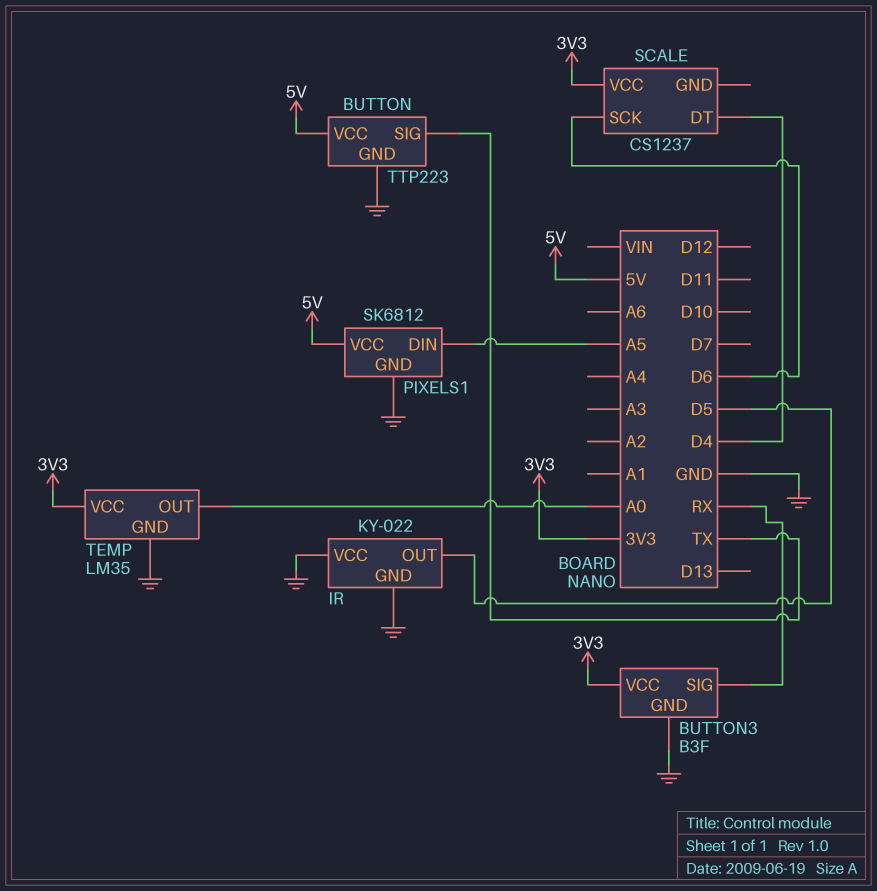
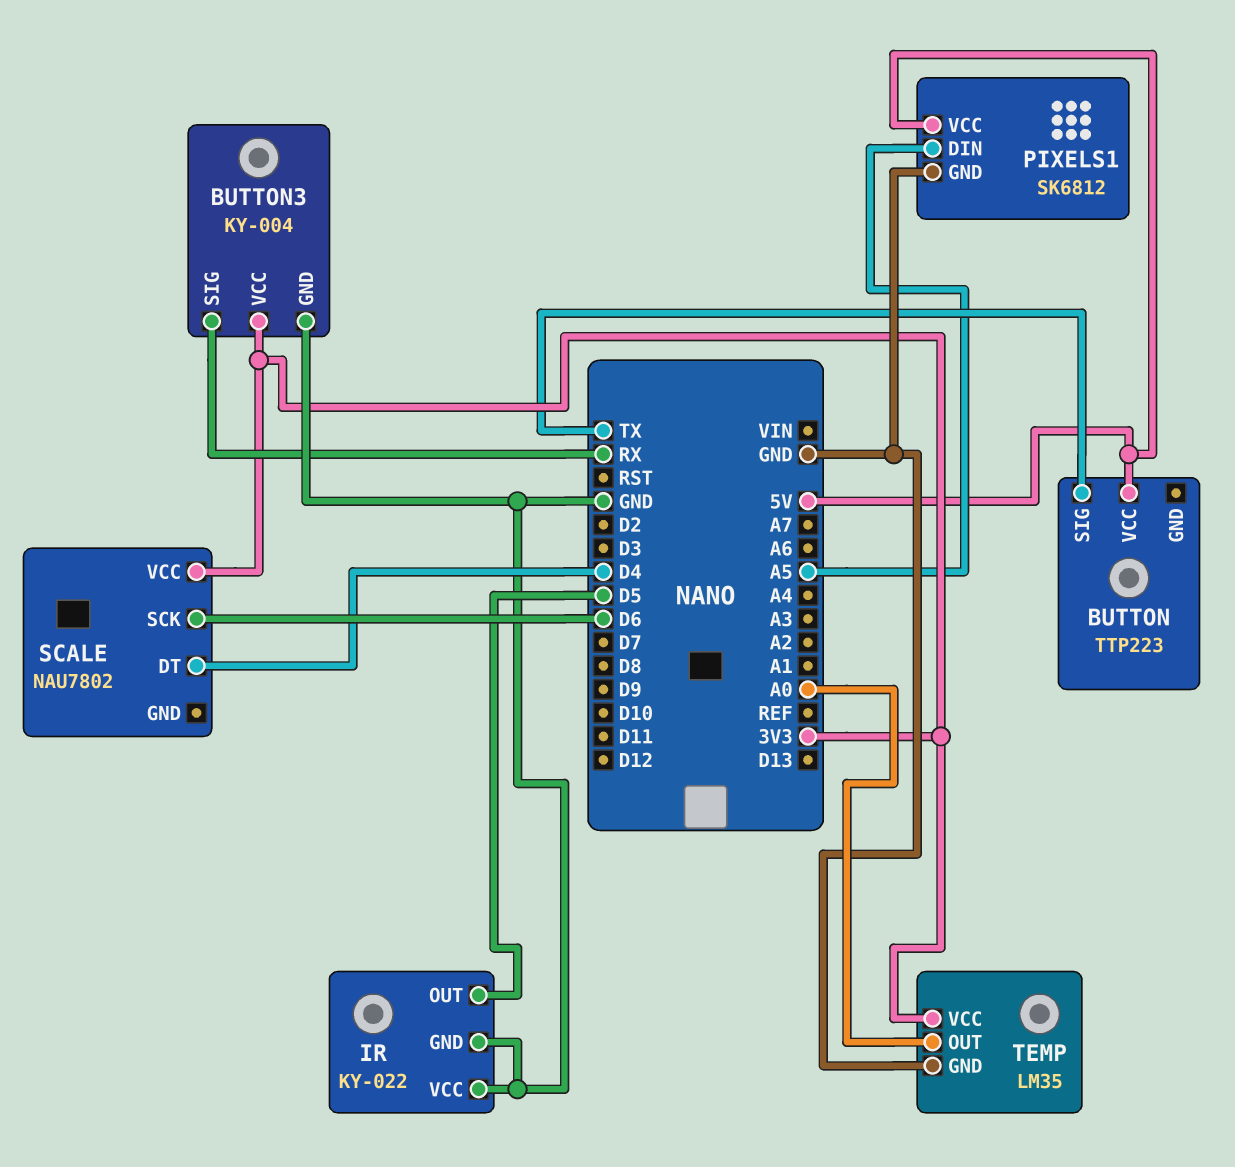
BUTTON pin GND: GND -> none
BUTTON3: B3F -> KY-004
SCALE: CS1237 -> NAU7802

